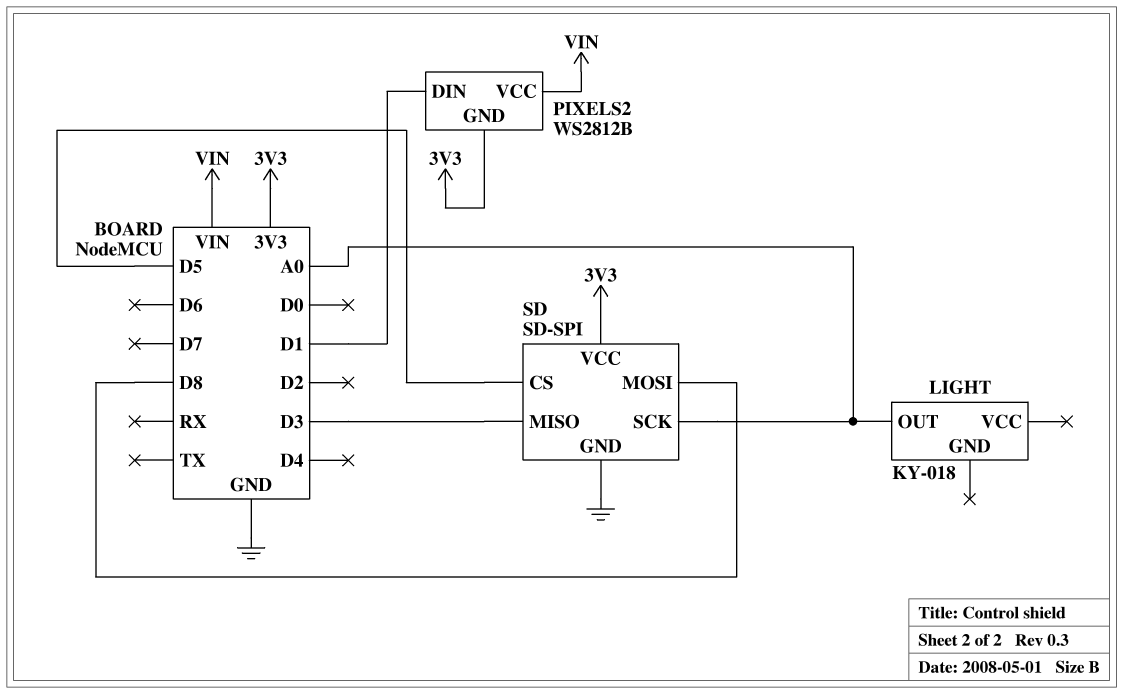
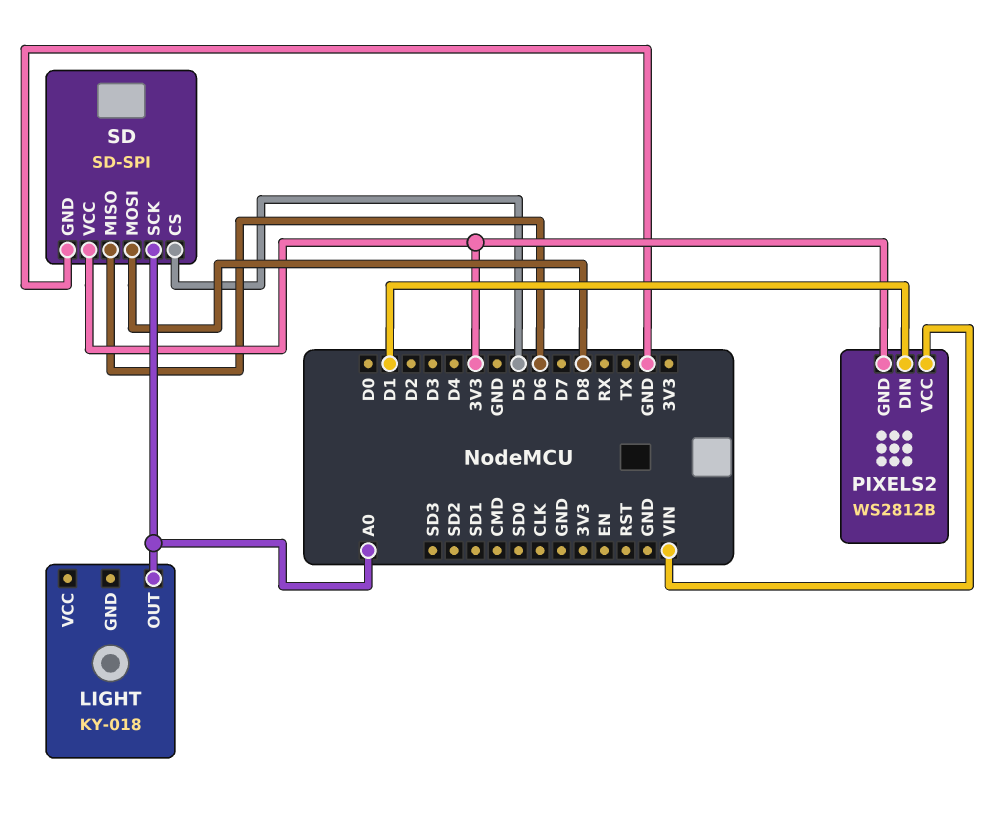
SD pin MISO: D3 -> D6

